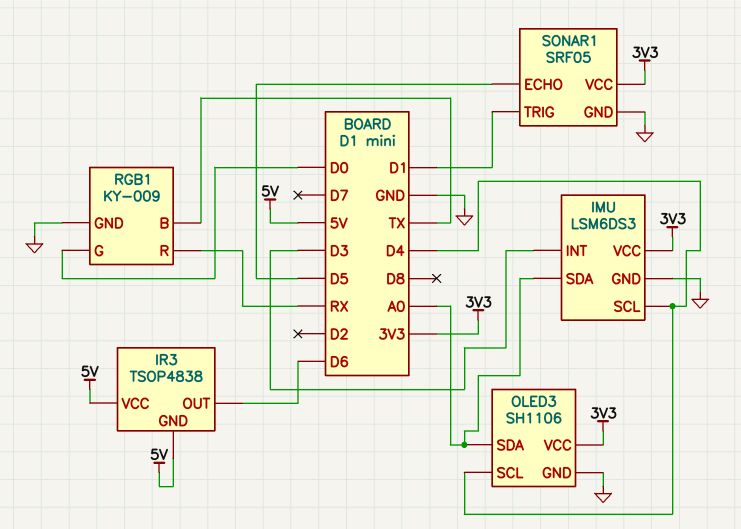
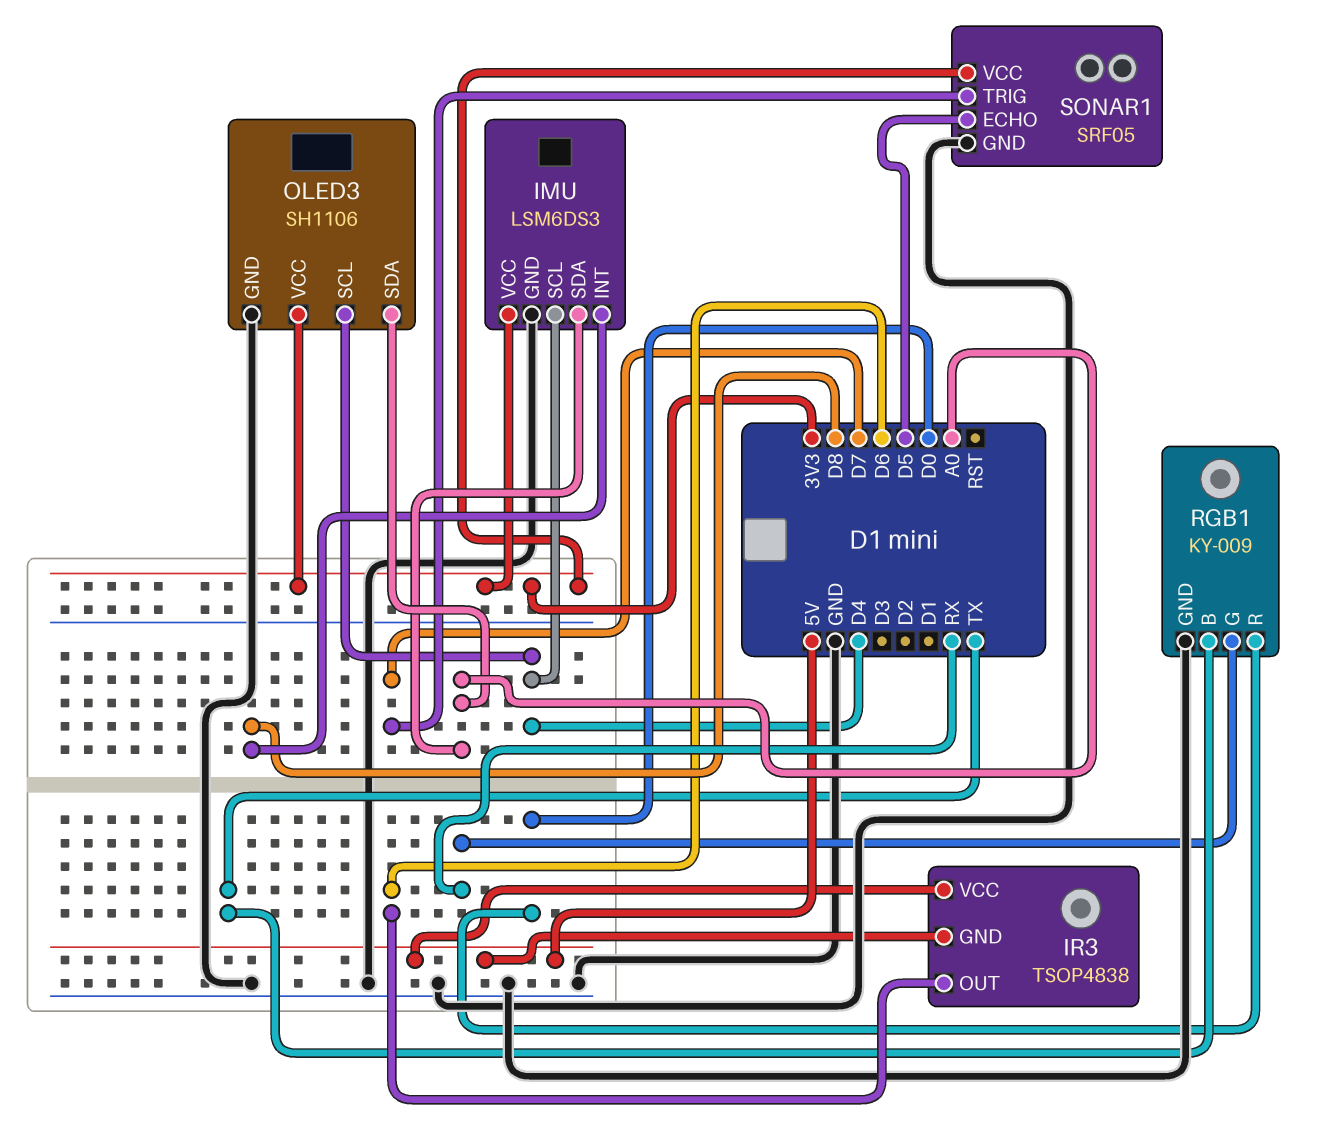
IMU pin INT: D3 -> D8
RGB1 pin G: D0 -> RX
RGB1 pin R: RX -> D0
SONAR1 pin TRIG: D1 -> D7

